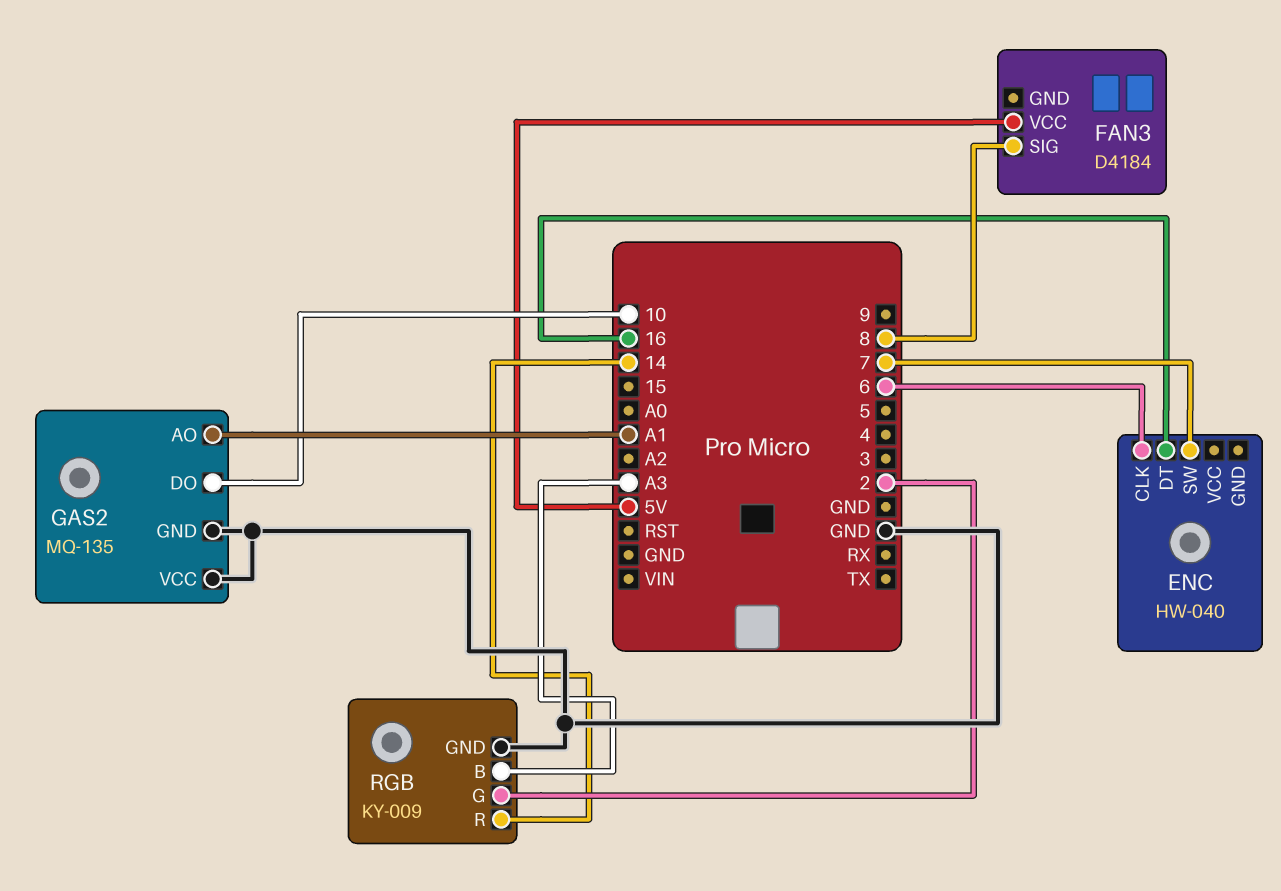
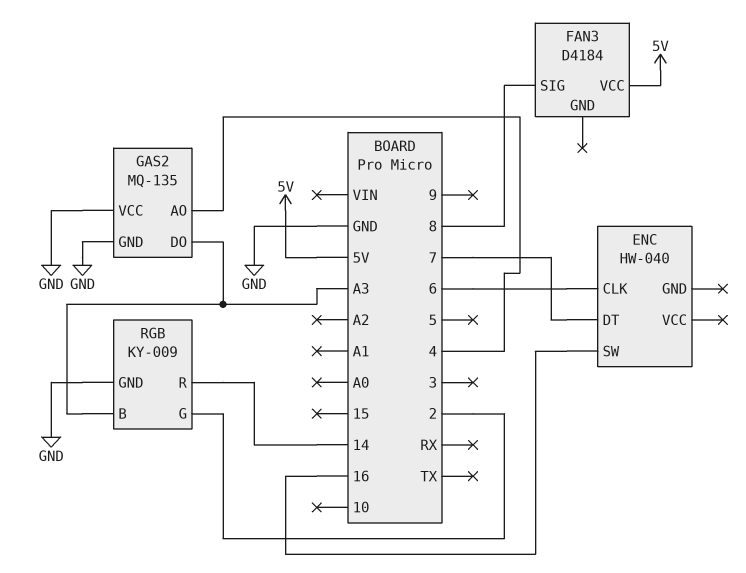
ENC pin DT: 16 -> 7
ENC pin SW: 7 -> 16
GAS2 pin AO: A1 -> 4
GAS2 pin DO: 10 -> A3

